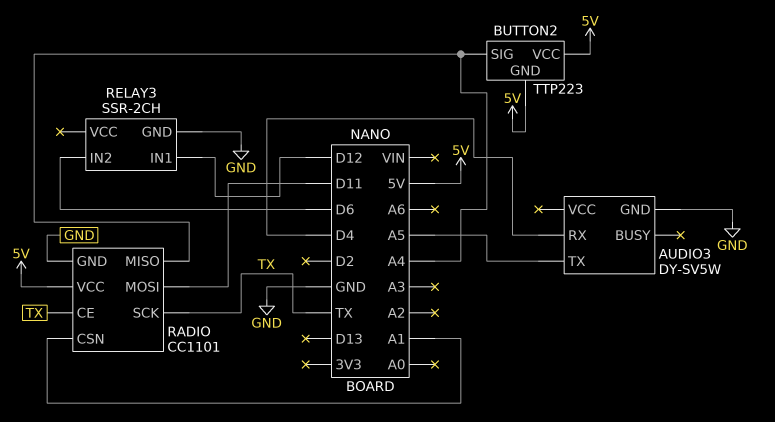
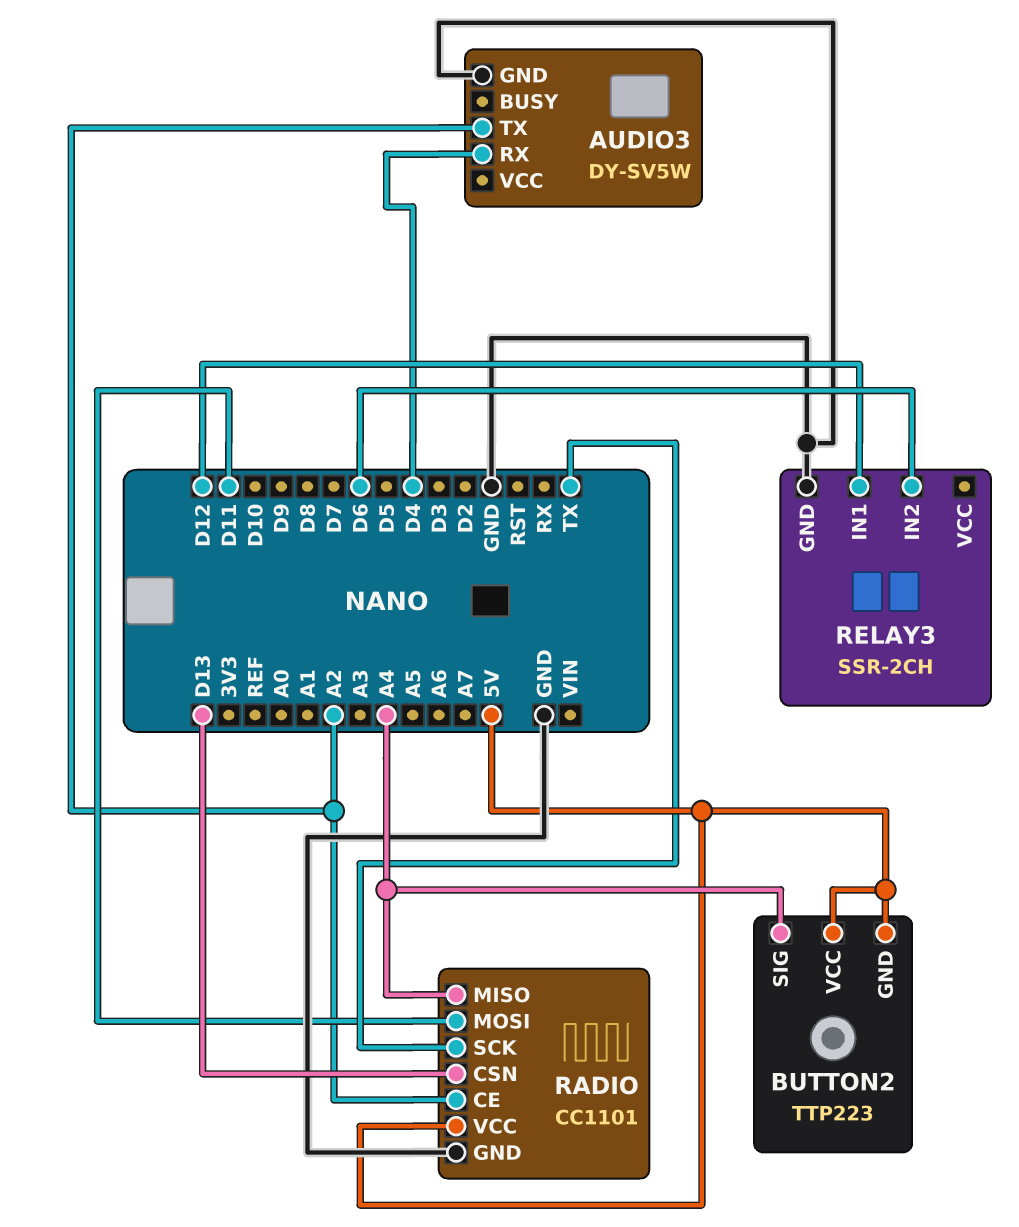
AUDIO3 pin TX: A5 -> A2
RADIO pin CE: TX -> A2
RADIO pin CSN: A1 -> D13

